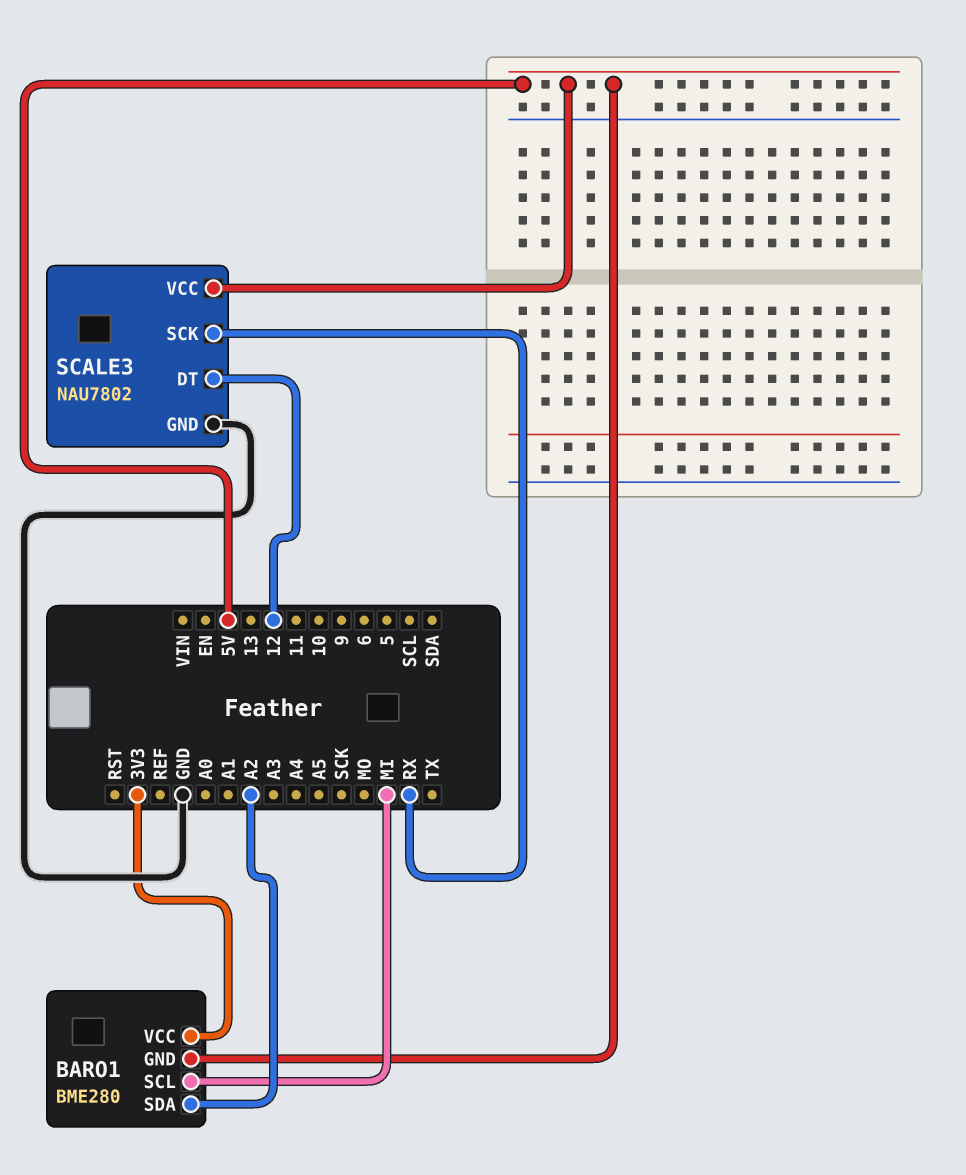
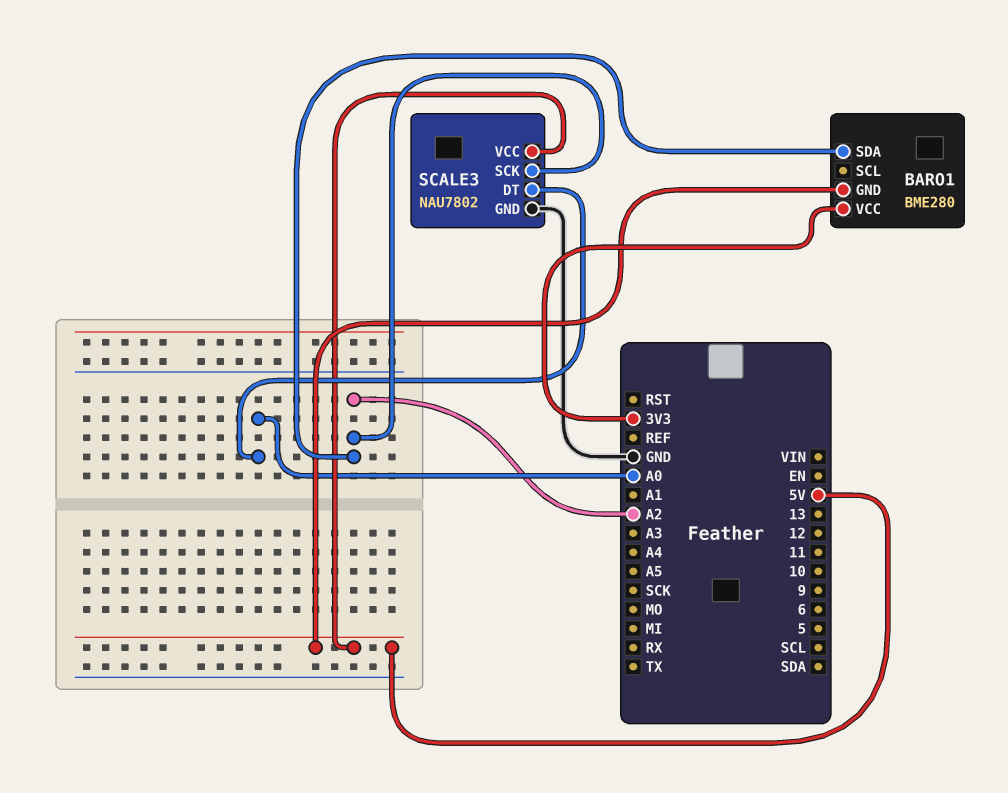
BARO1 pin SCL: MI -> none
SCALE3 pin DT: 12 -> A0
SCALE3 pin SCK: RX -> A2

